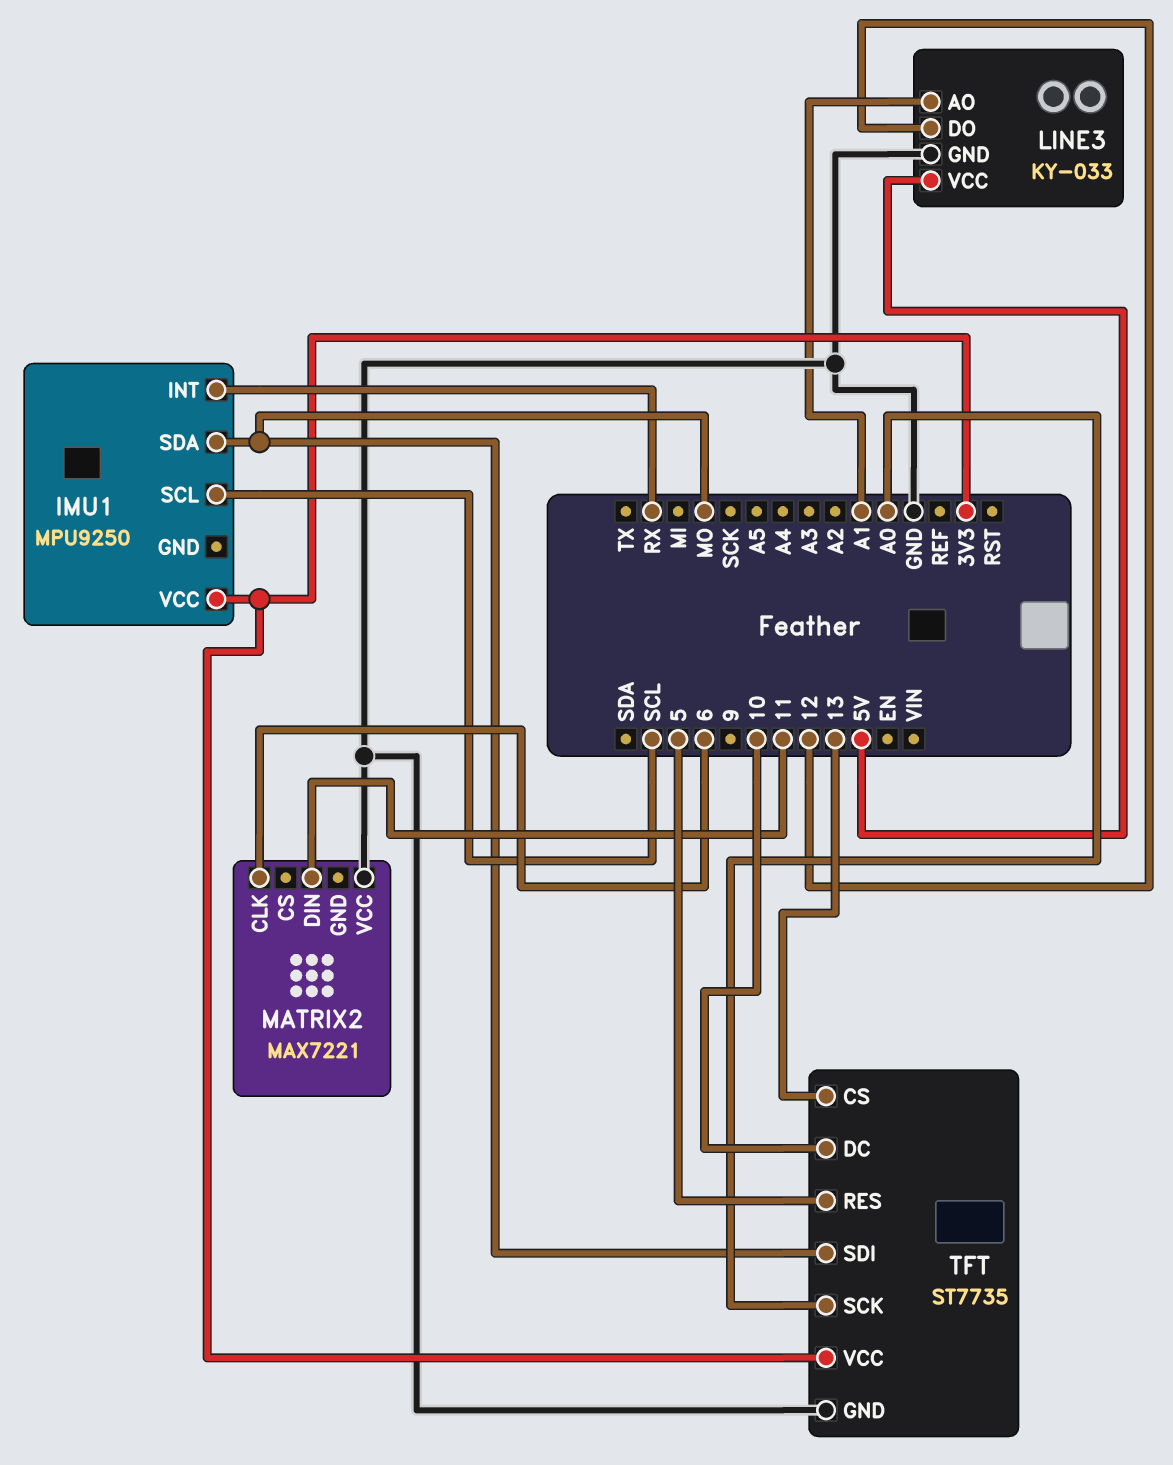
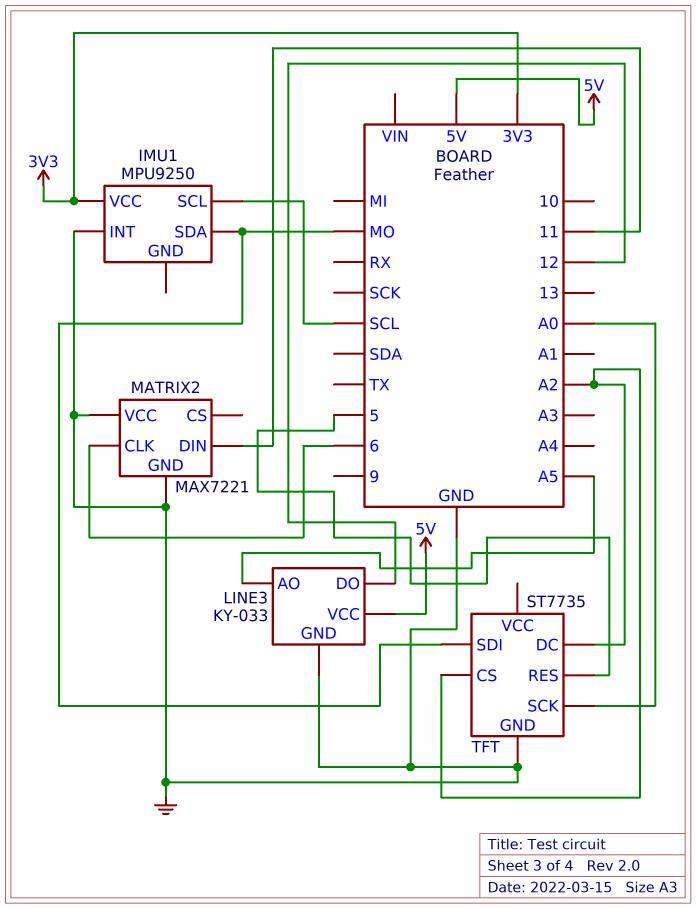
IMU1 pin INT: RX -> GND
LINE3 pin AO: A1 -> A5
MATRIX2 pin GND: none -> GND
TFT pin CS: 13 -> A2
TFT pin DC: 10 -> A2
TFT pin VCC: 3V3 -> none

